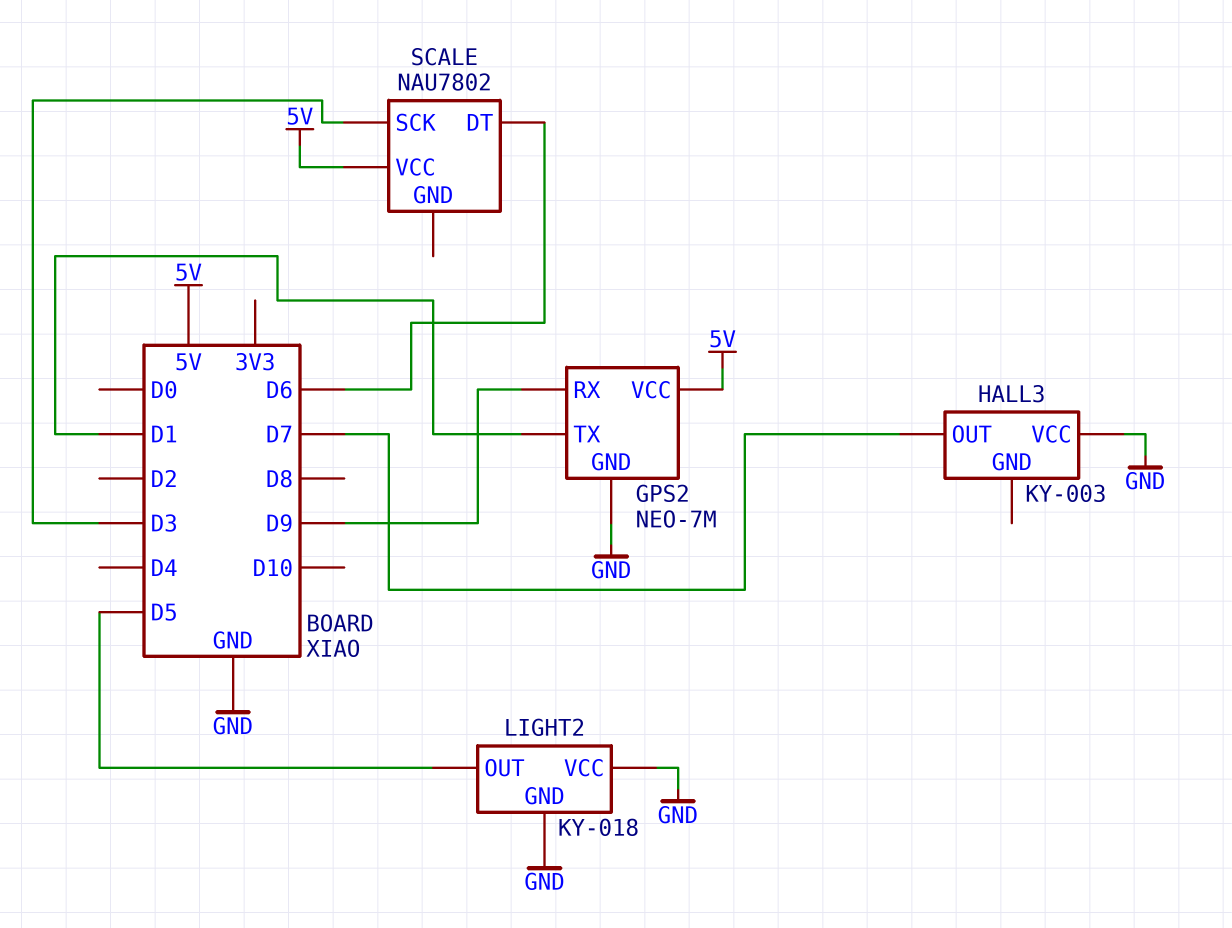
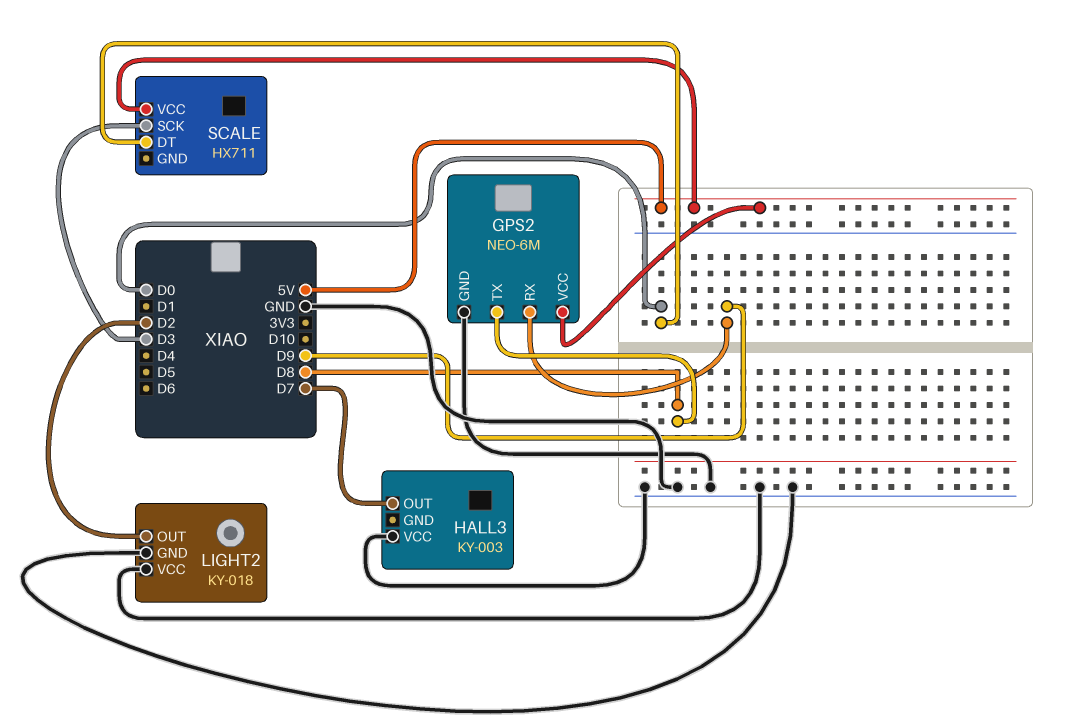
GPS2: NEO-7M -> NEO-6M
GPS2 pin TX: D1 -> D8
LIGHT2 pin OUT: D5 -> D2
SCALE: NAU7802 -> HX711
SCALE pin DT: D6 -> D0

